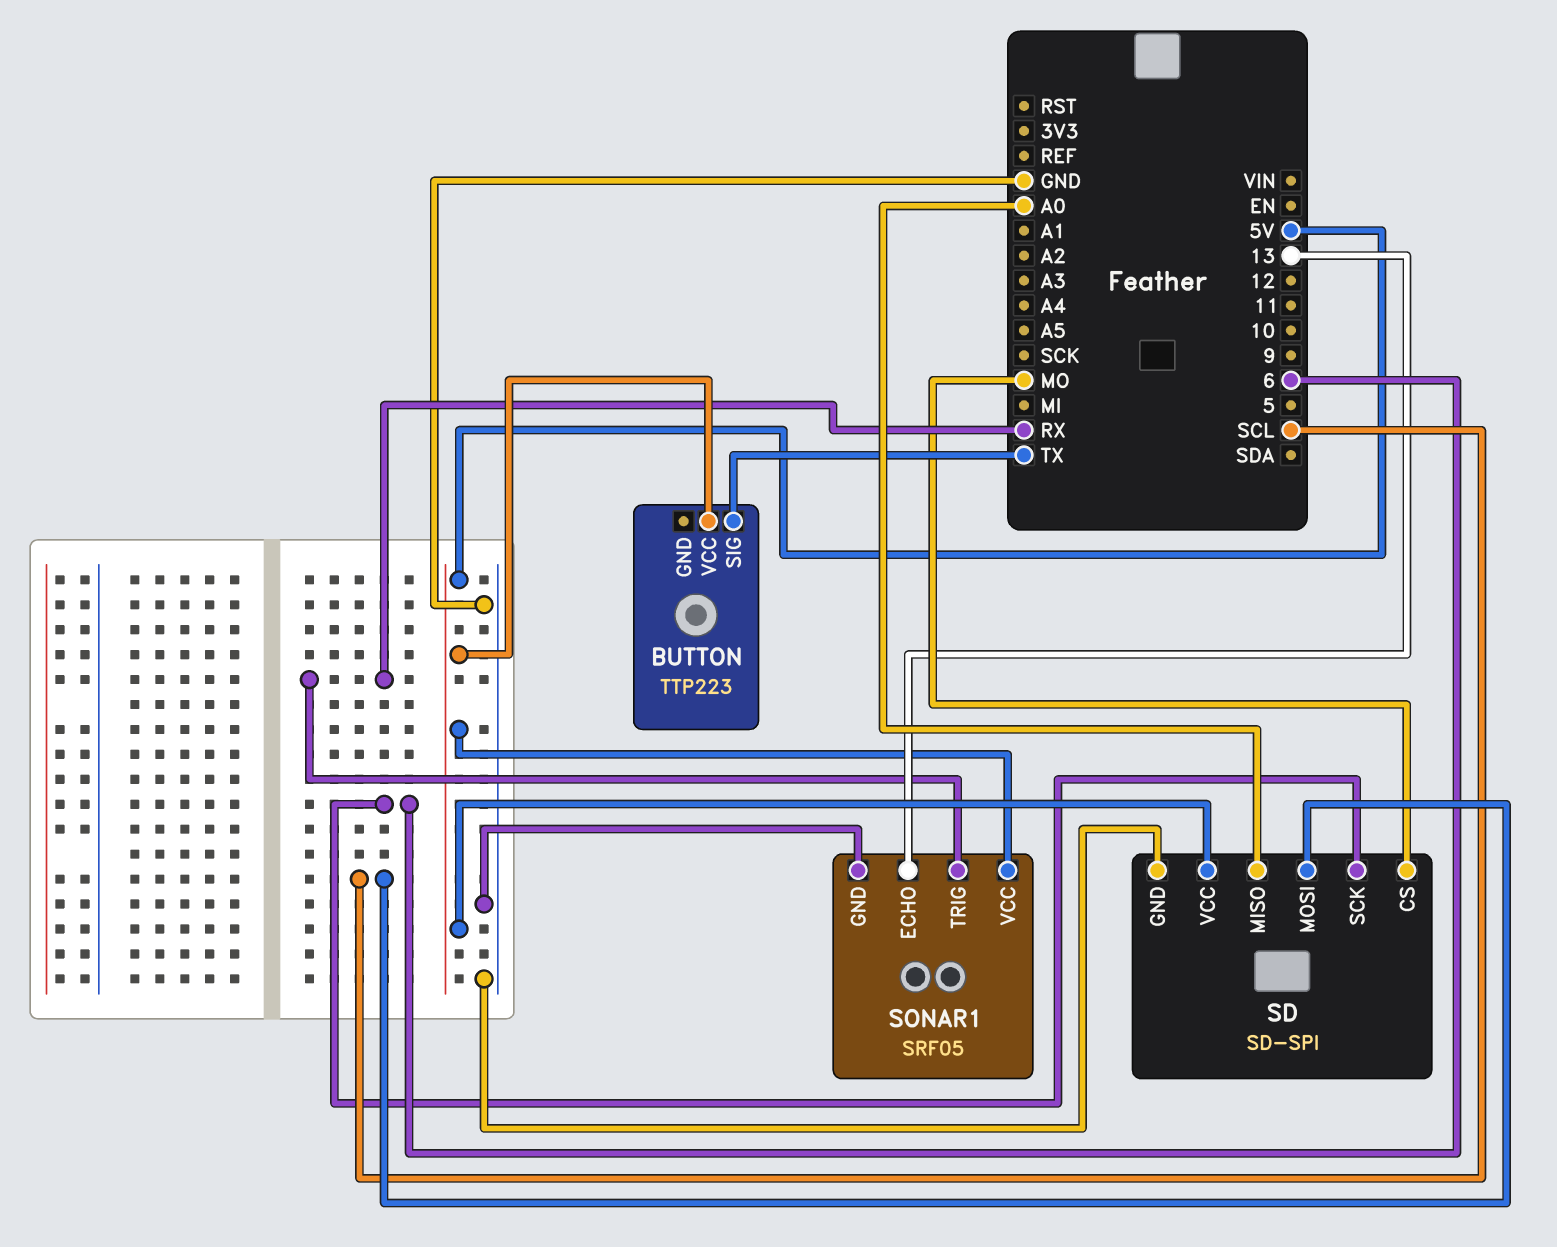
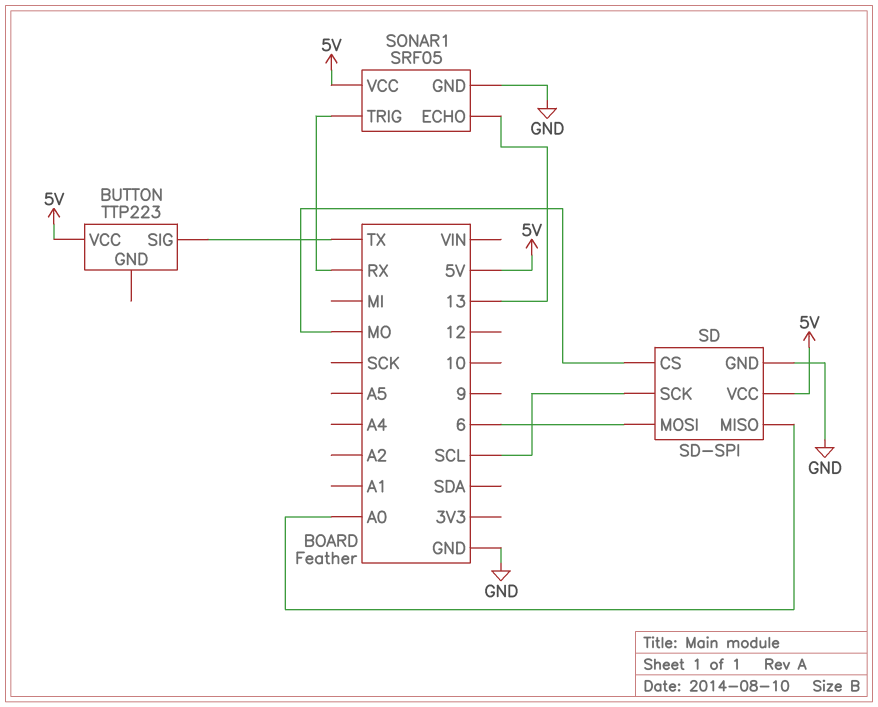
SD pin MOSI: SCL -> 6
SD pin SCK: 6 -> SCL

